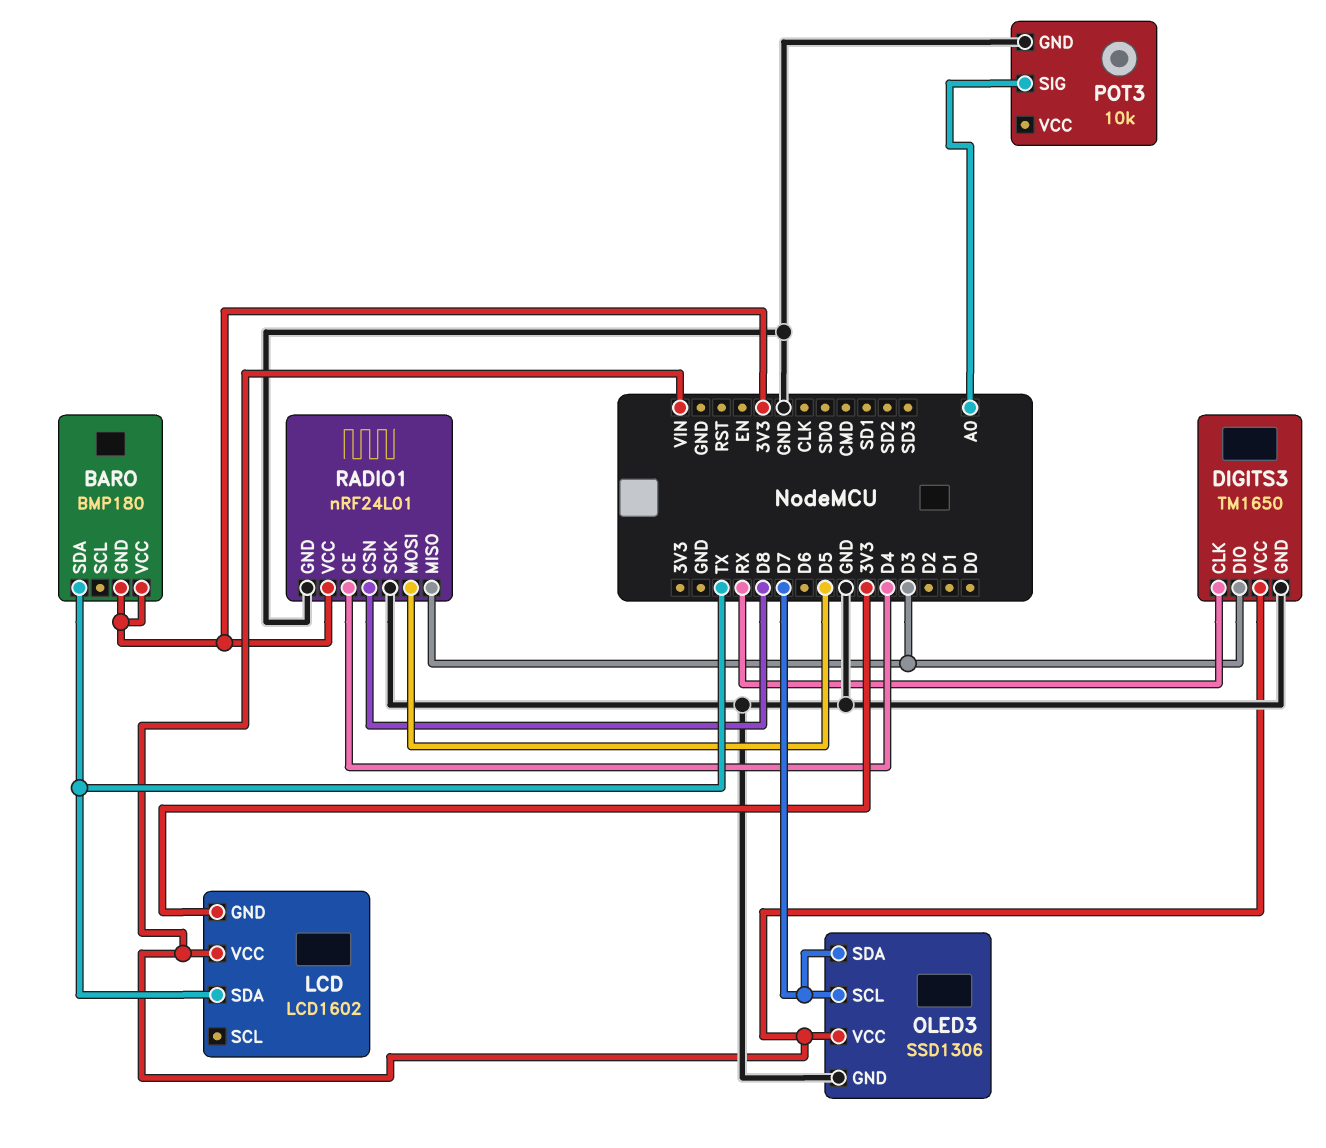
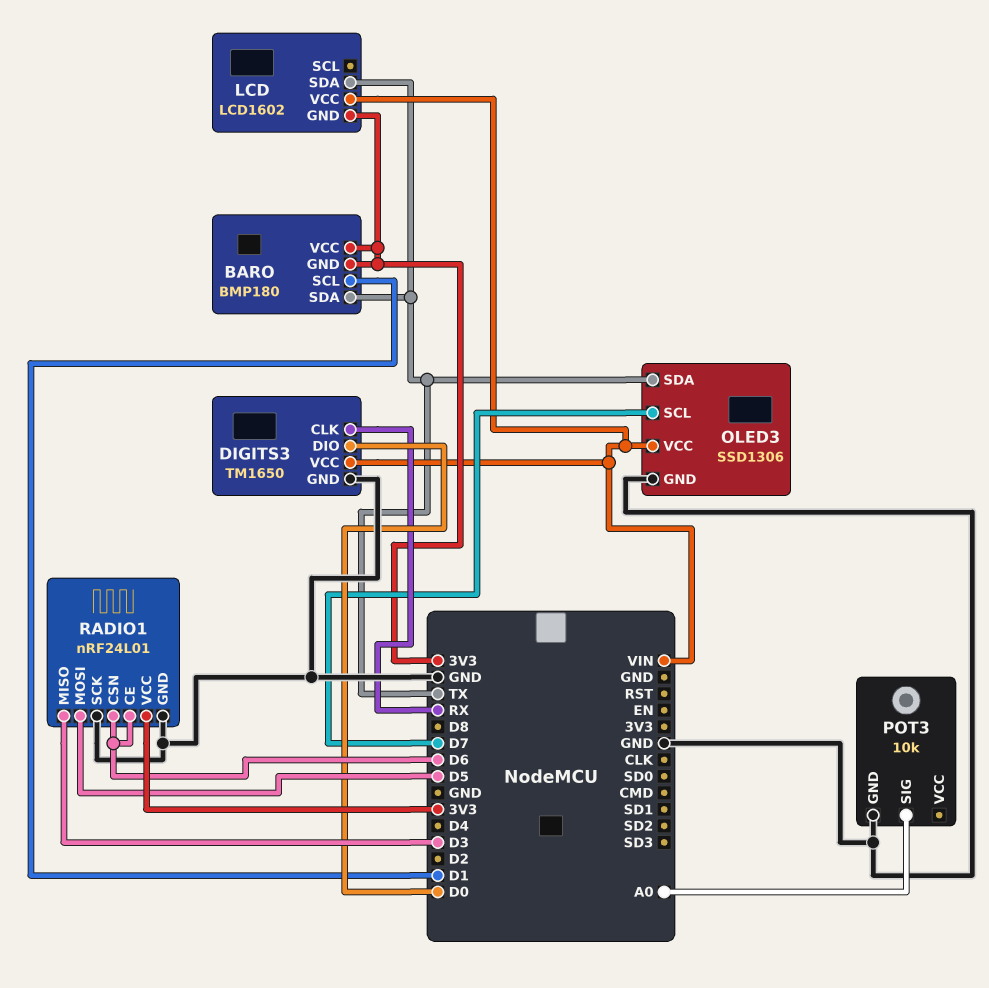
BARO pin SCL: none -> D1
DIGITS3 pin DIO: D3 -> D0
OLED3 pin SDA: D7 -> TX
RADIO1 pin CE: D4 -> D6
RADIO1 pin CSN: D8 -> D6

